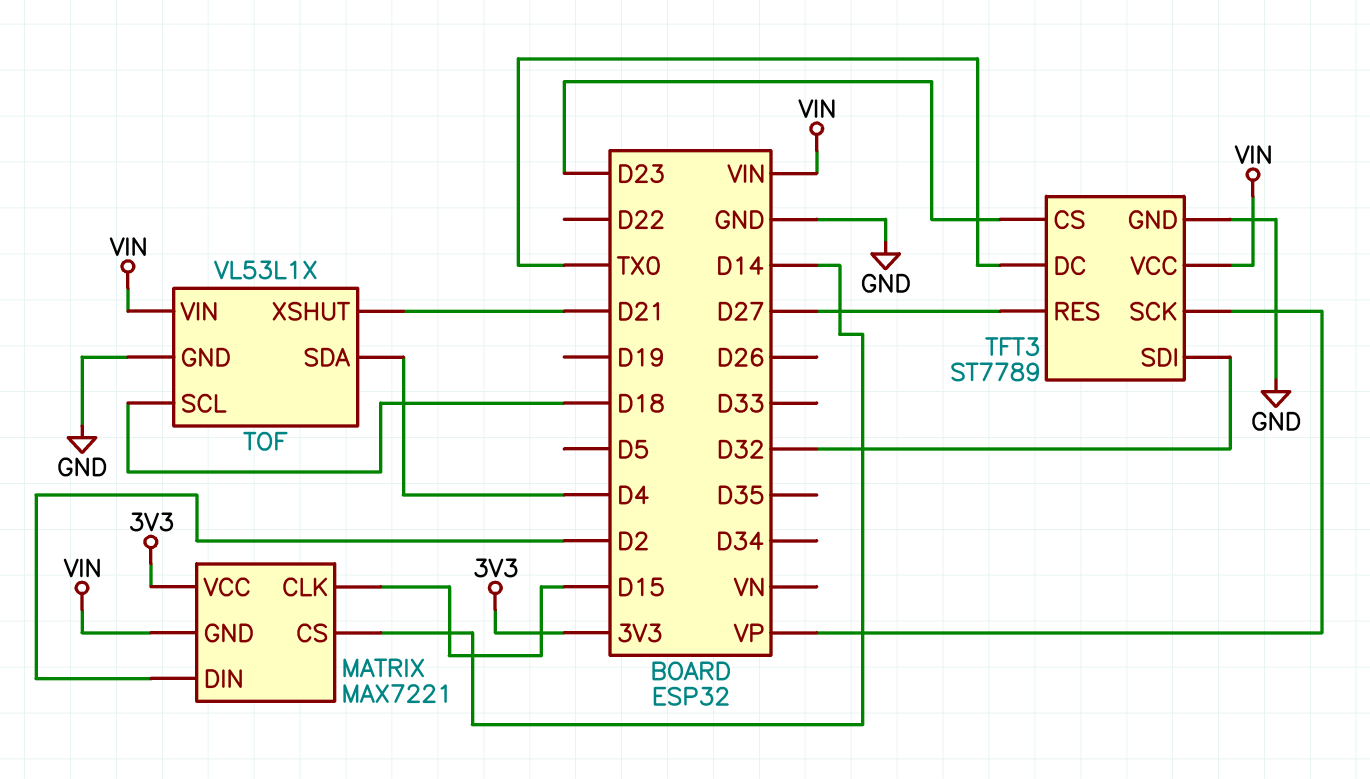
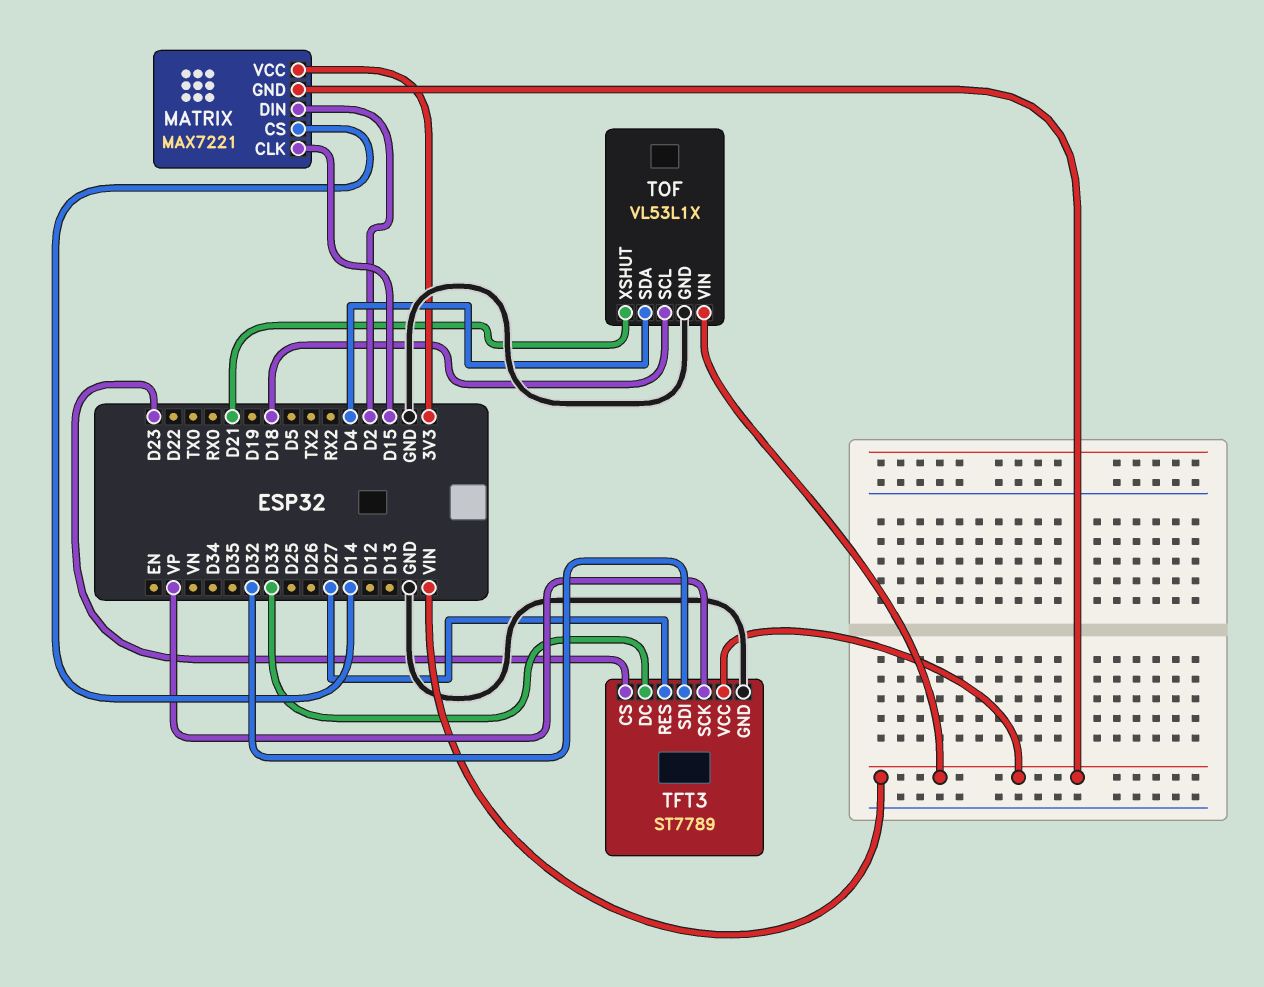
TFT3 pin DC: TX0 -> D33

